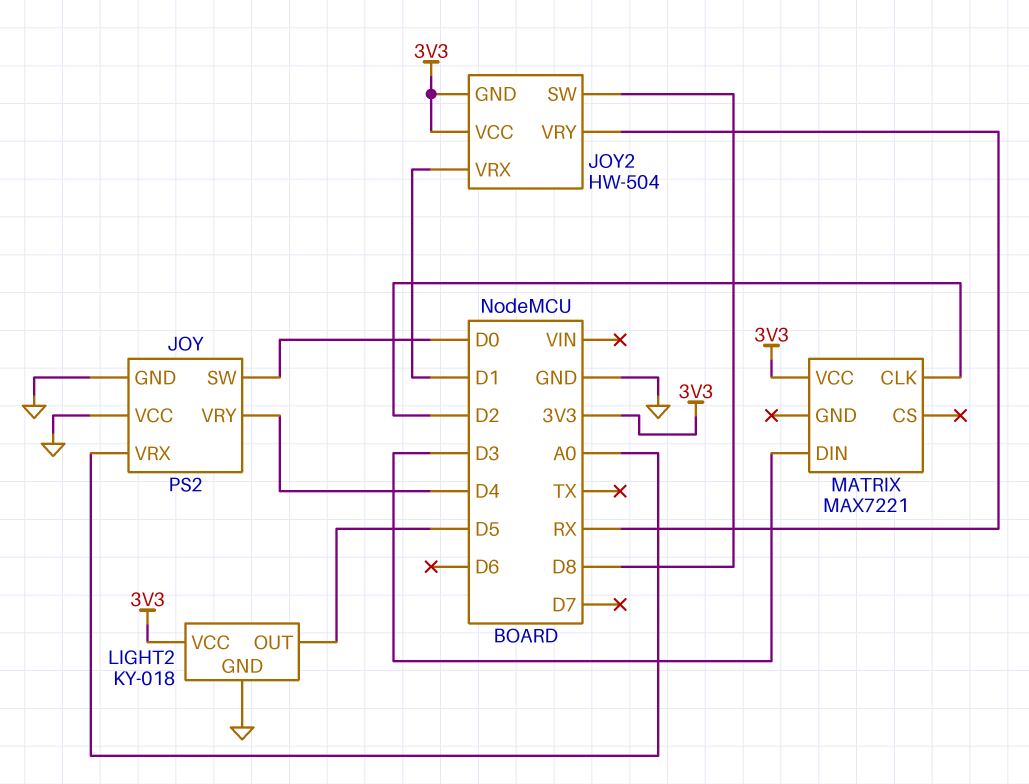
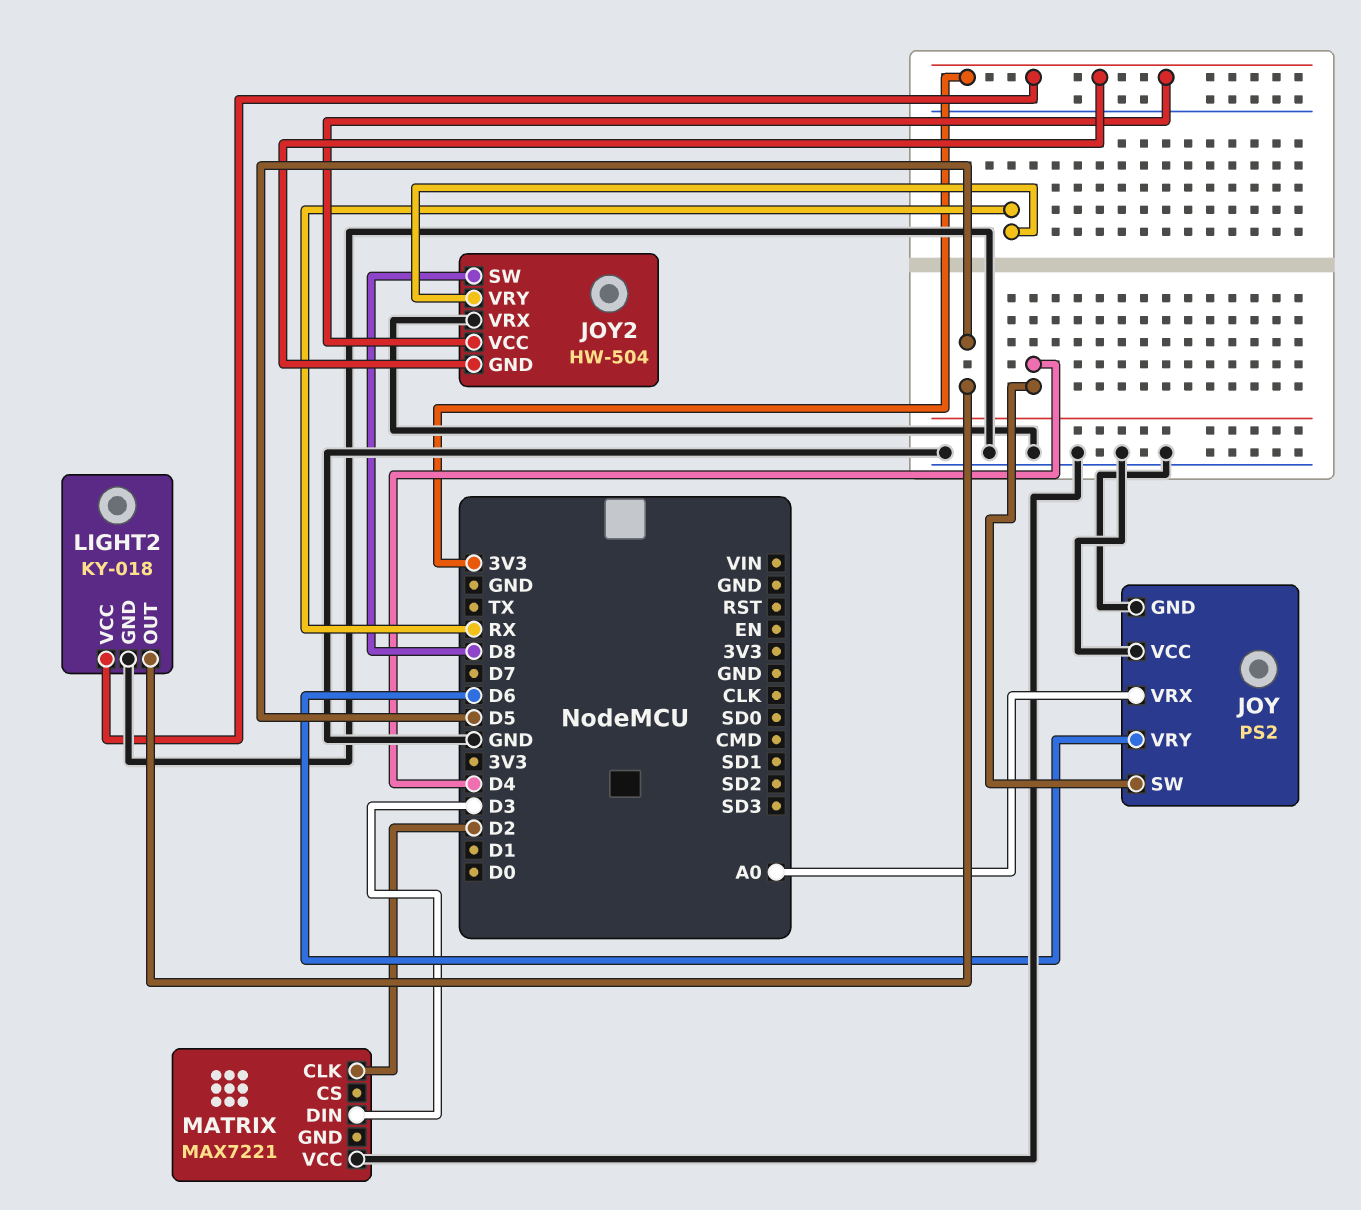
JOY pin SW: D0 -> D4
JOY pin VRY: D4 -> D6
JOY2 pin VRX: D1 -> GND
MATRIX pin VCC: 3V3 -> GND

